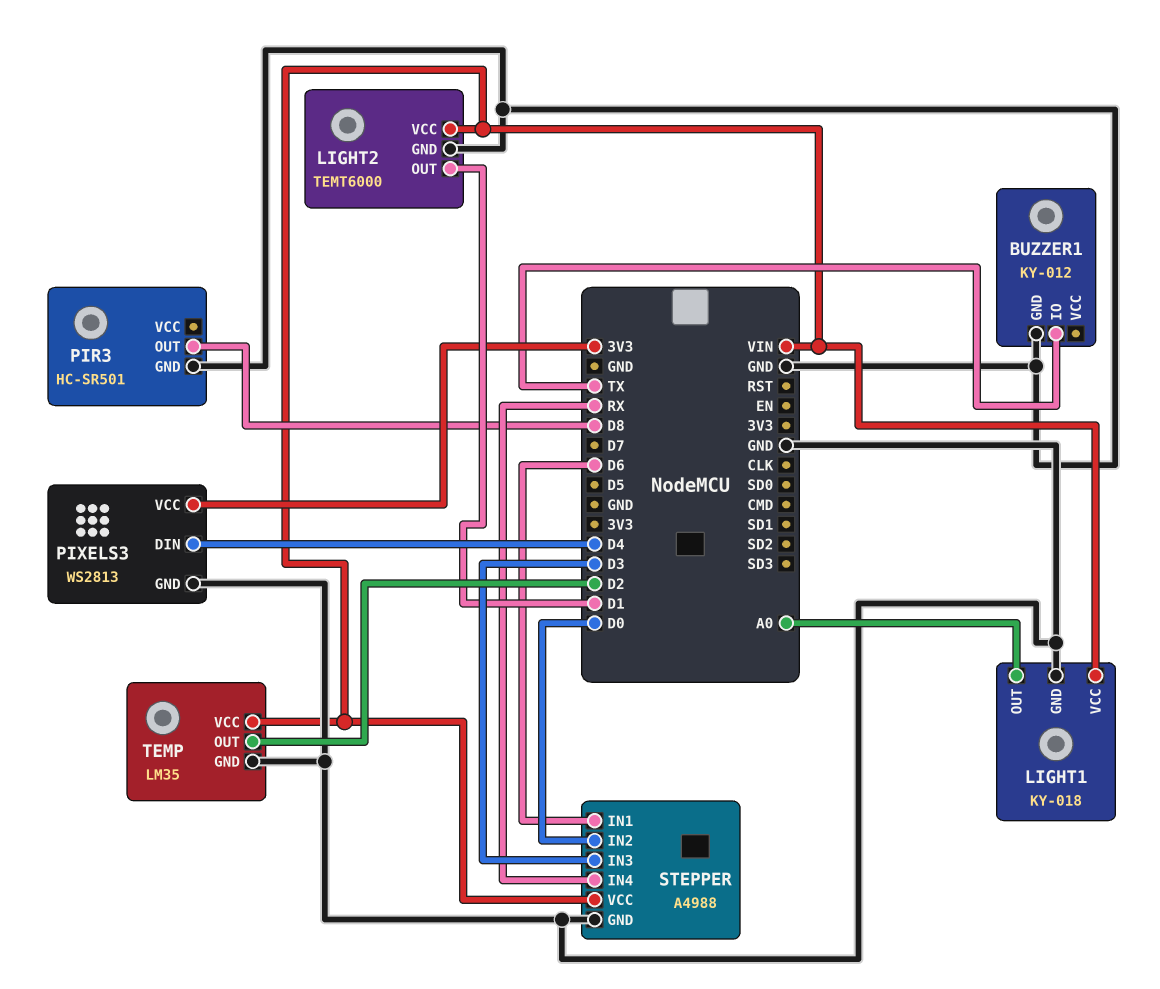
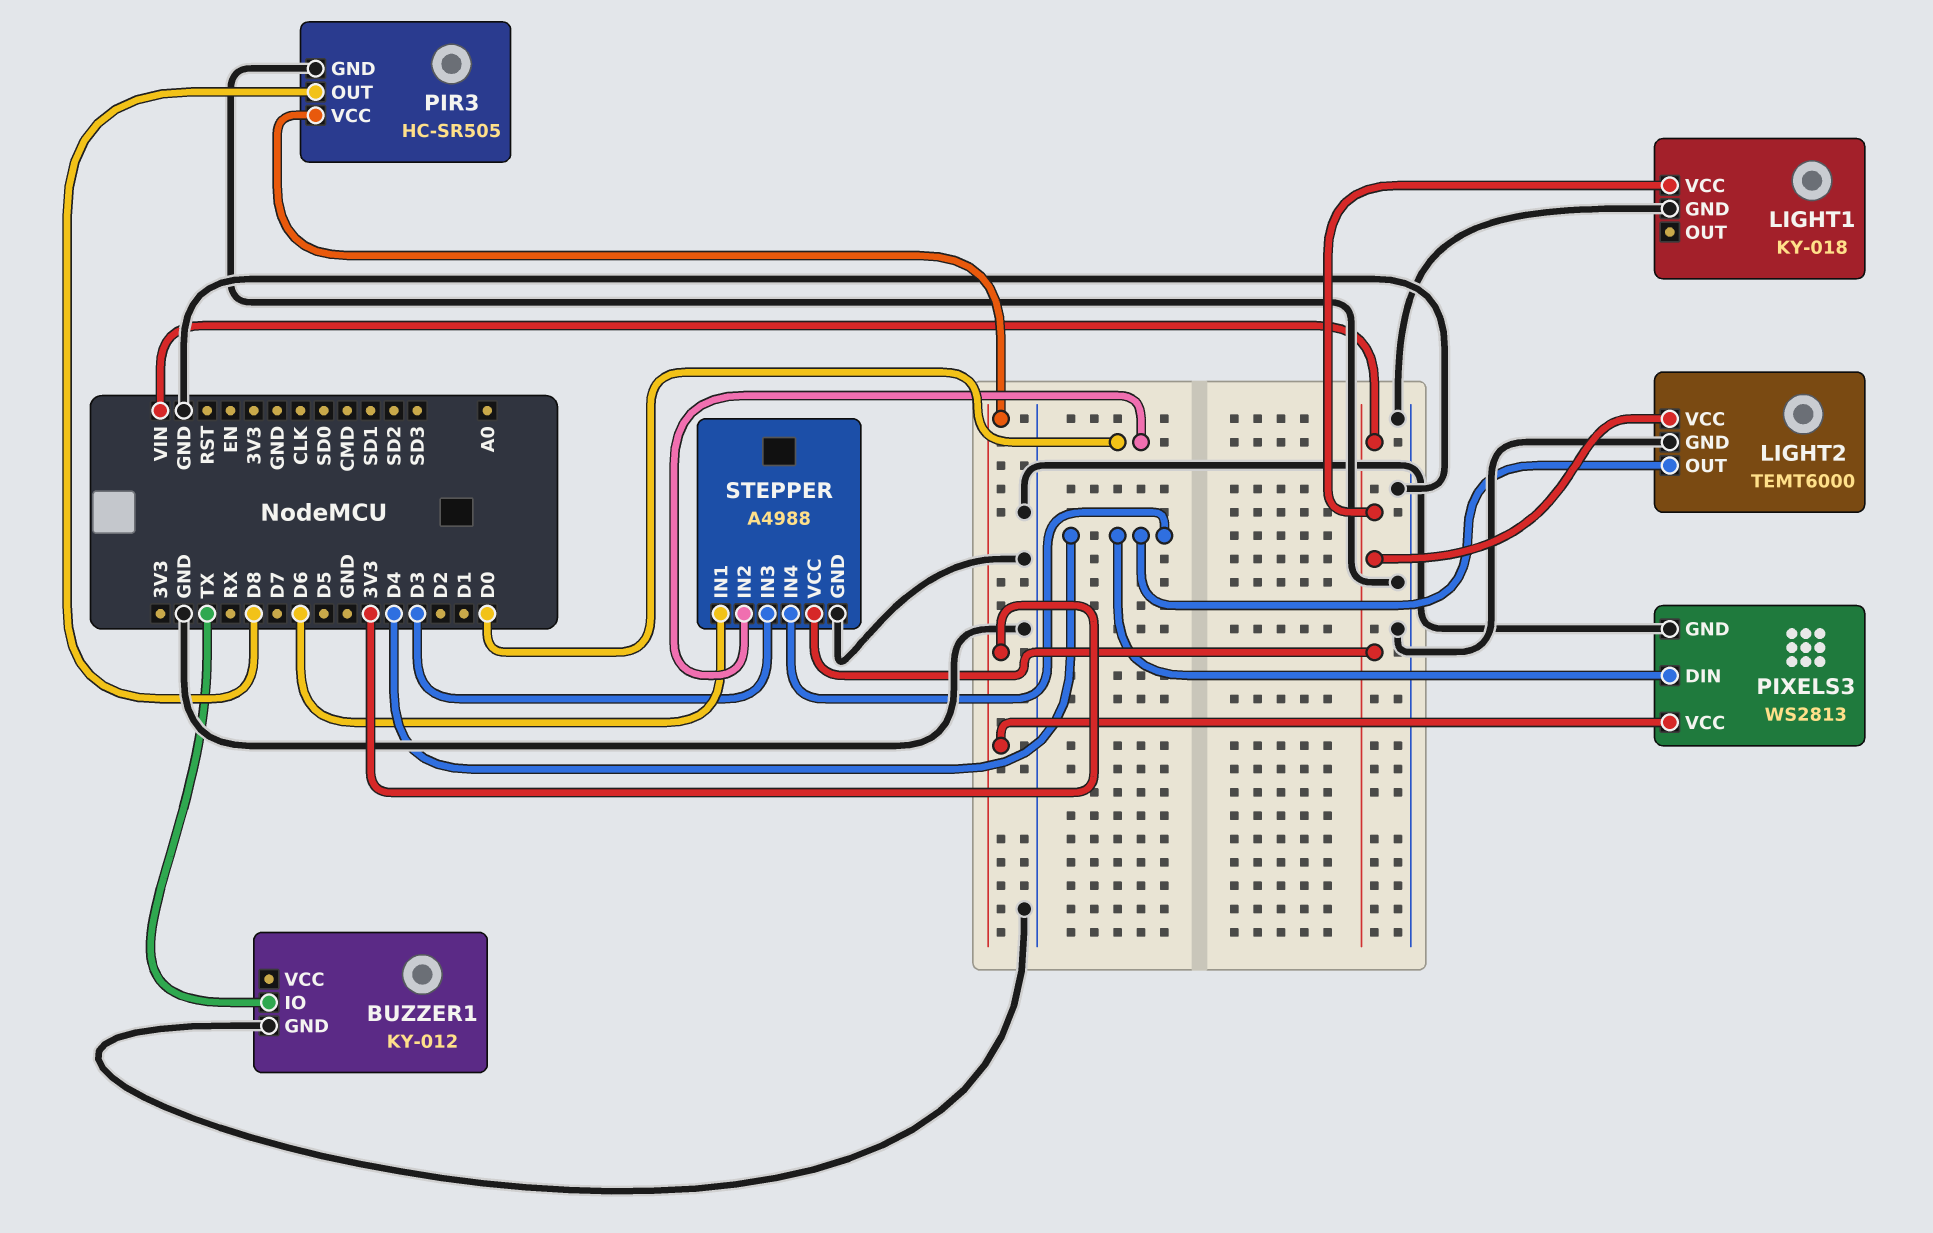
LIGHT1 pin OUT: A0 -> none
LIGHT2 pin OUT: D1 -> D4
PIR3: HC-SR501 -> HC-SR505
PIR3 pin VCC: none -> 3V3
STEPPER pin IN4: RX -> D4
TEMP: LM35 -> none
TEMP pin GND: GND -> none
TEMP pin OUT: D2 -> none
TEMP pin VCC: VIN -> none

